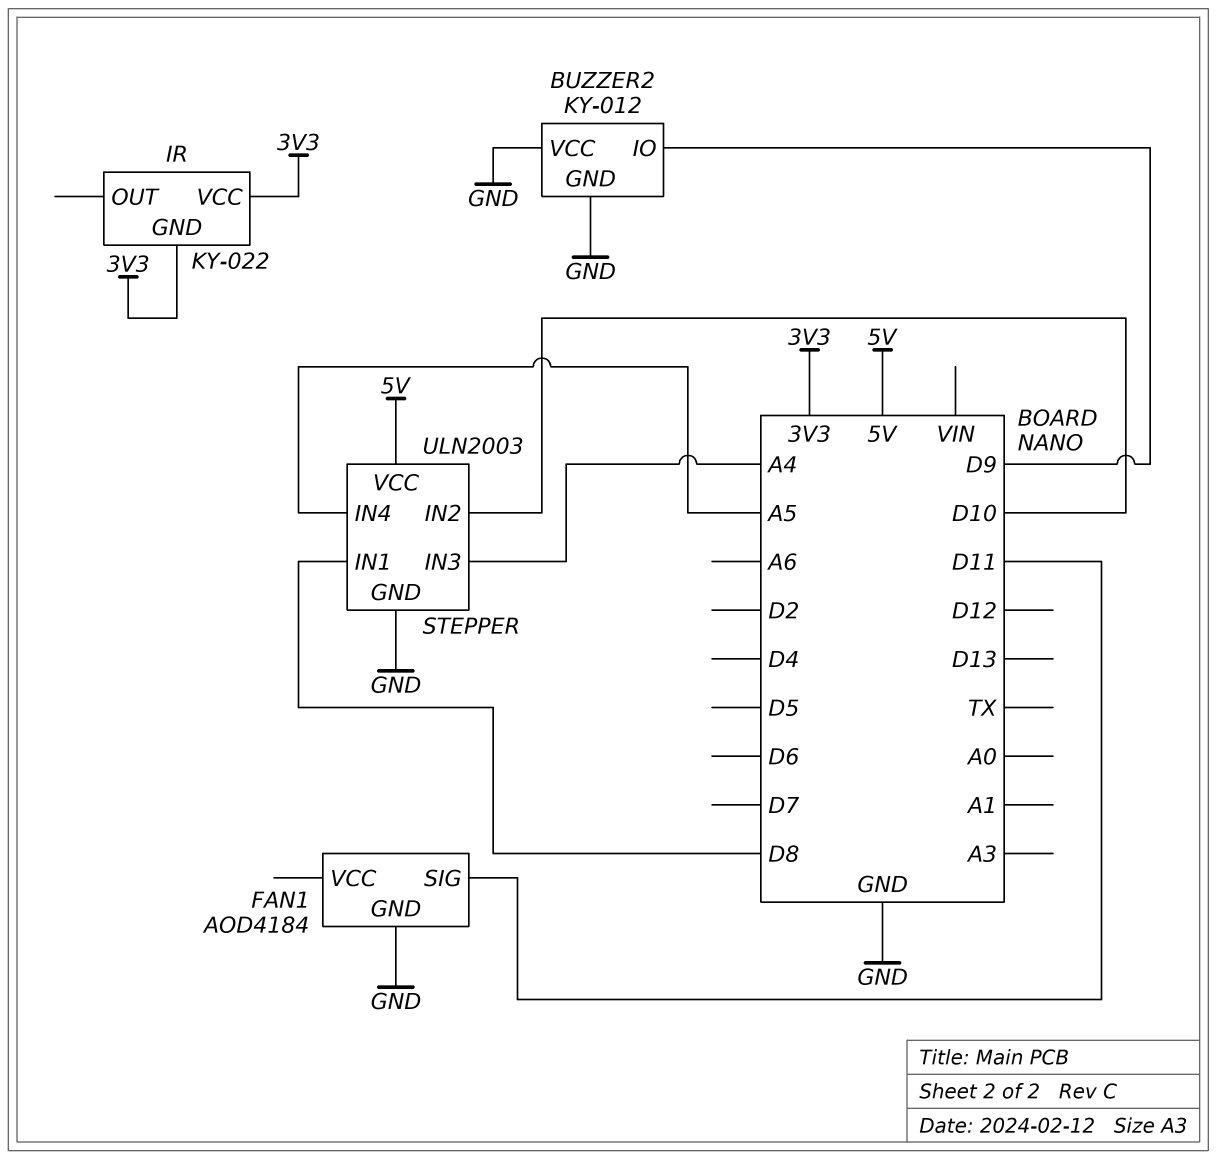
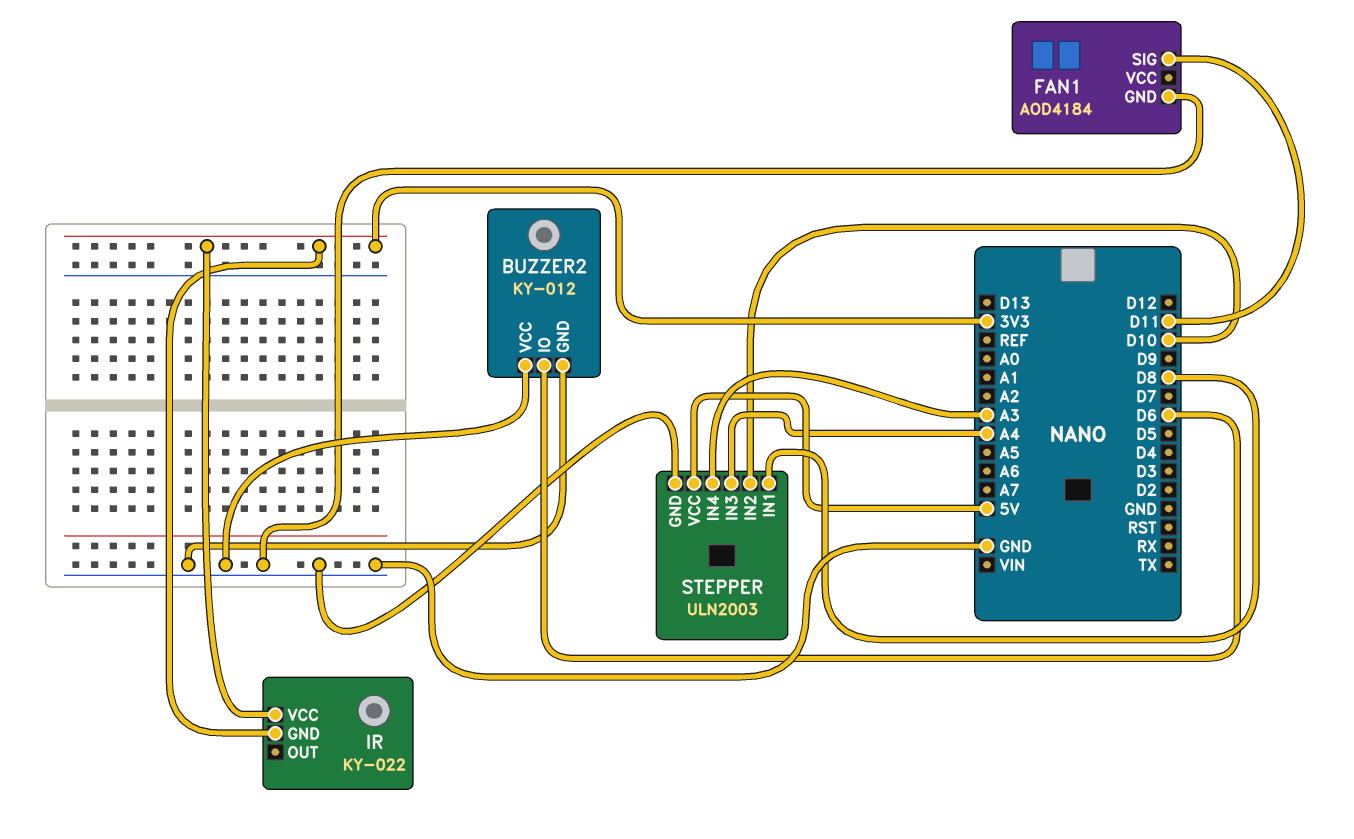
BUZZER2 pin IO: D9 -> D6
STEPPER pin IN4: A5 -> A3

